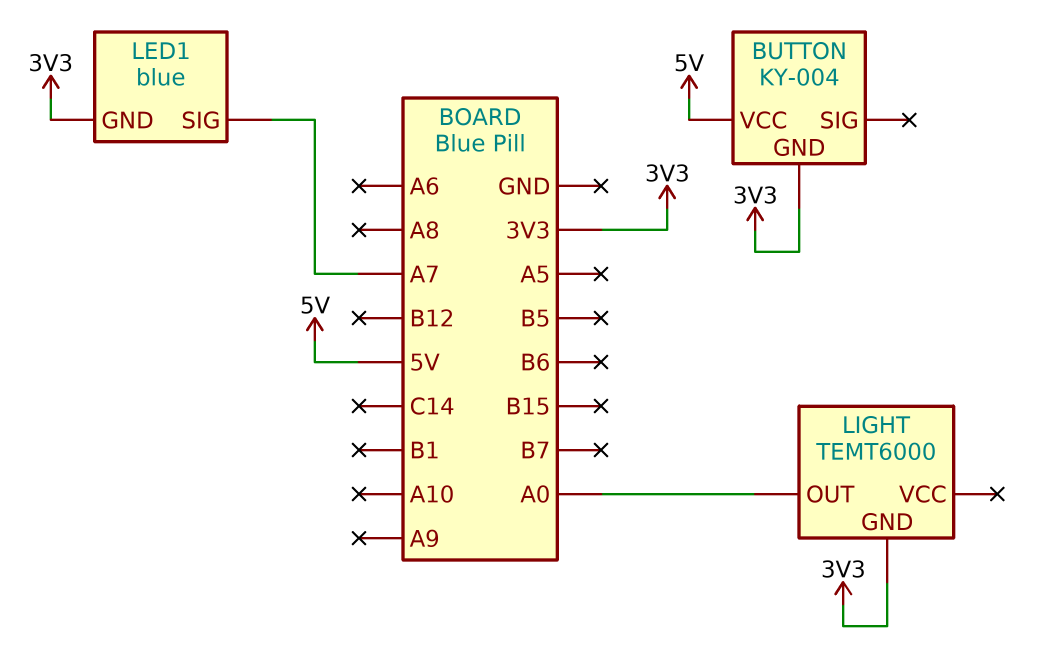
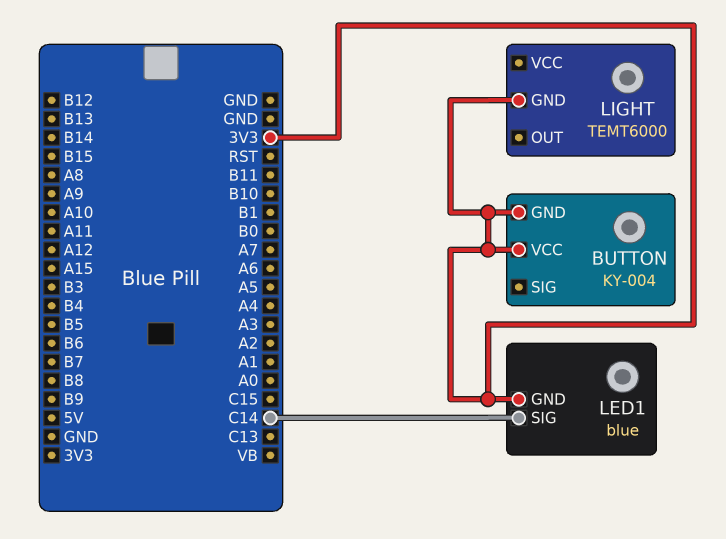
BUTTON pin VCC: 5V -> 3V3
LED1 pin SIG: A7 -> C14
LIGHT pin OUT: A0 -> none

